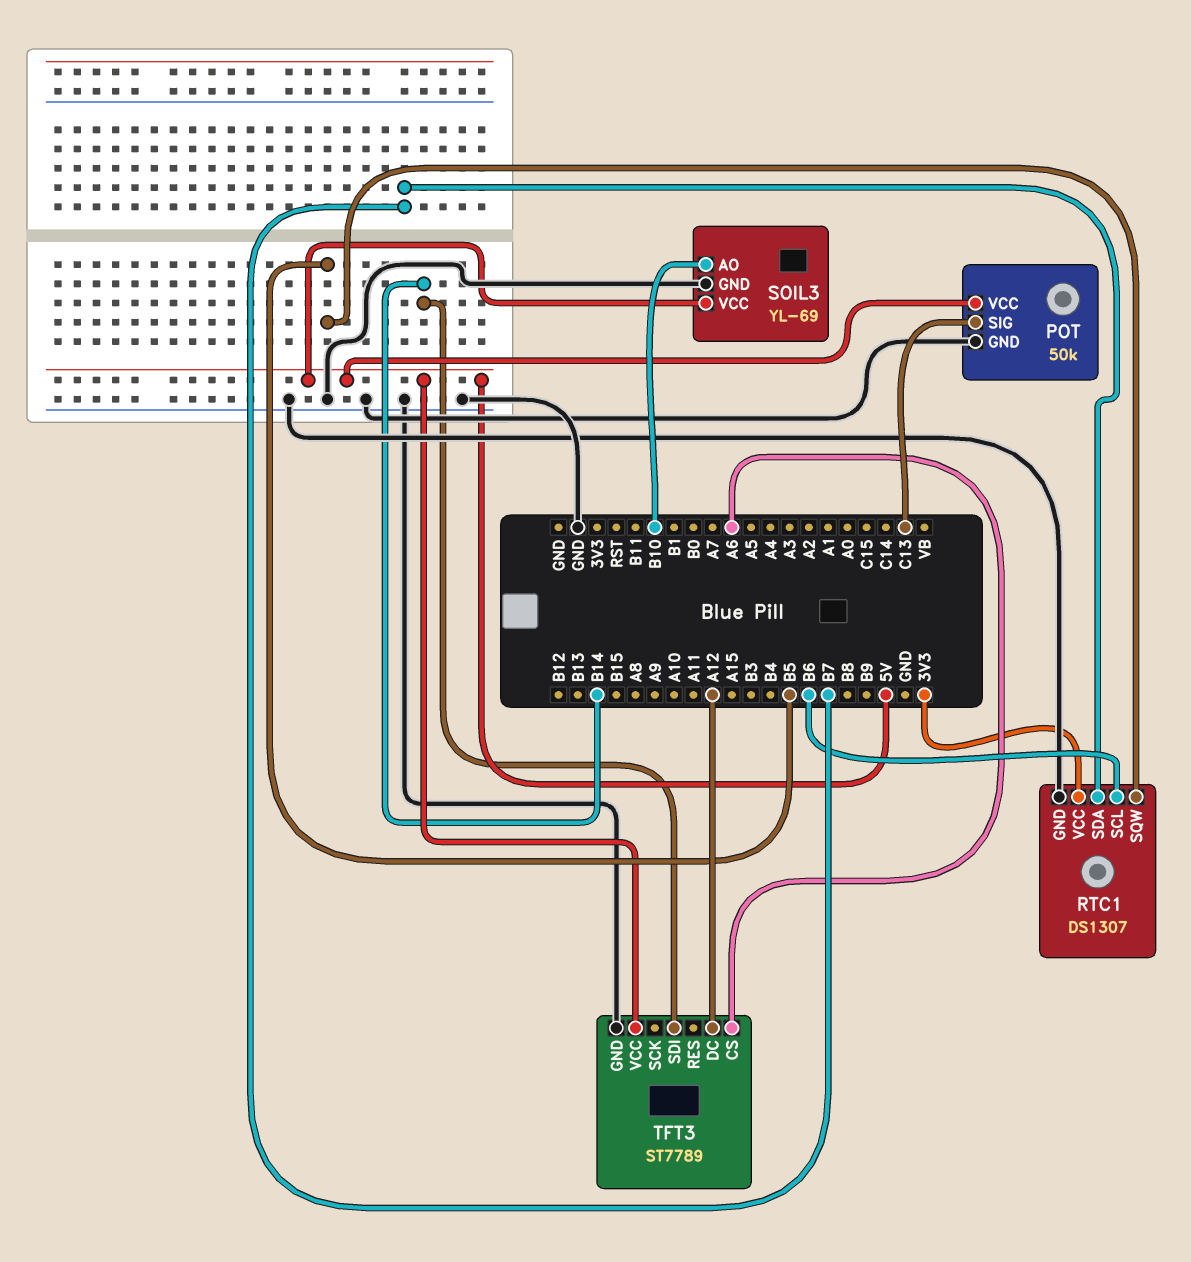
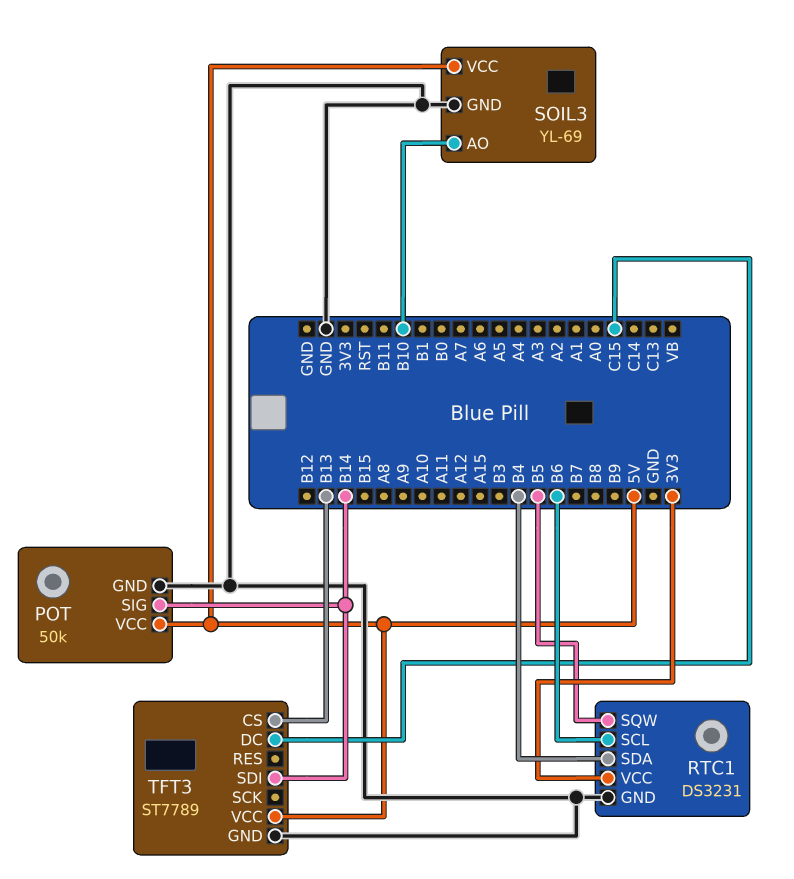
POT pin SIG: C13 -> B14
RTC1: DS1307 -> DS3231
RTC1 pin SDA: B7 -> B4
TFT3 pin CS: A6 -> B13
TFT3 pin DC: A12 -> C15

